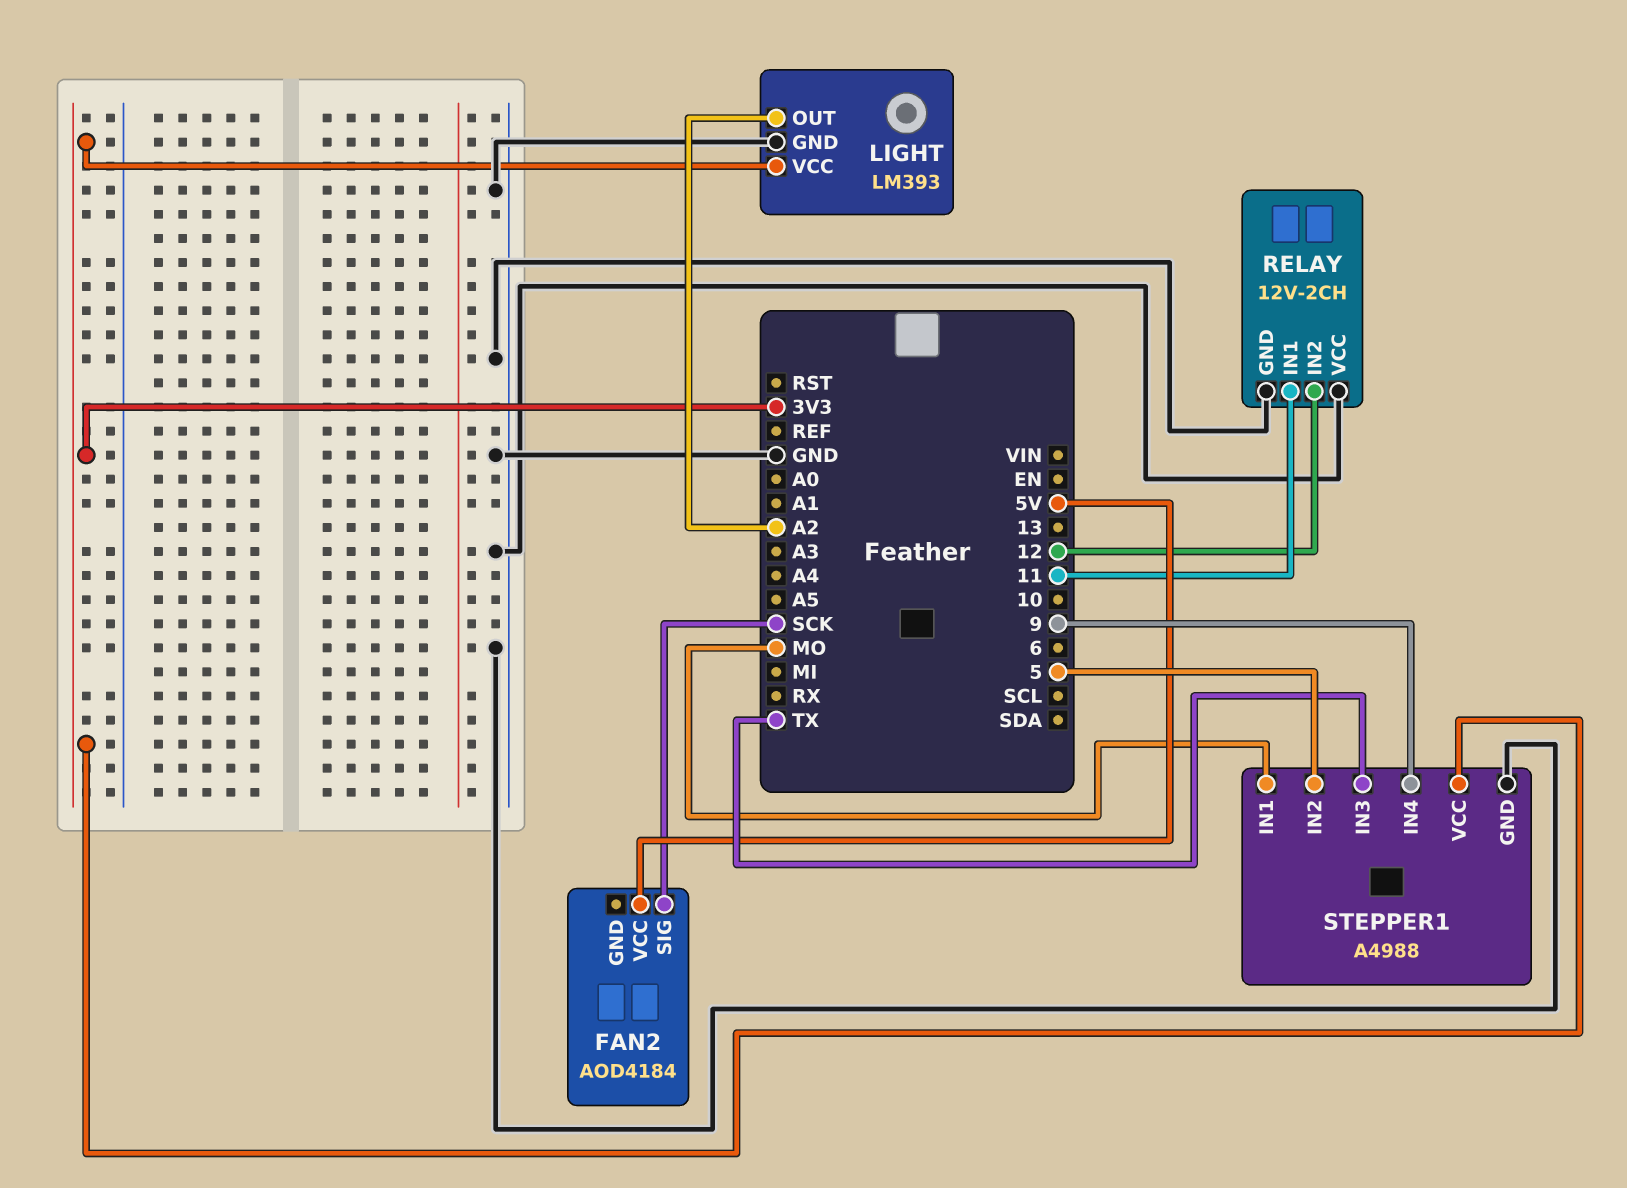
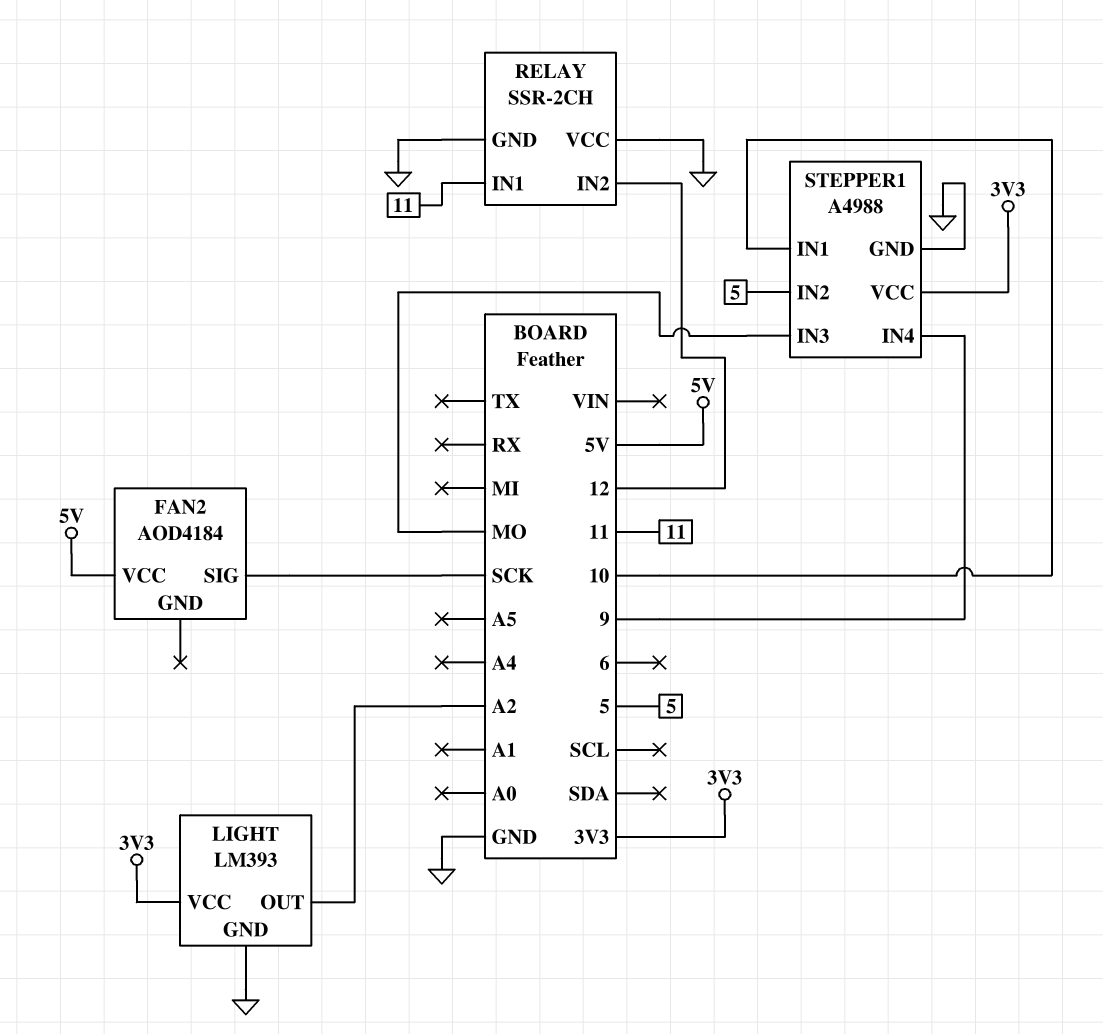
RELAY: 12V-2CH -> SSR-2CH
STEPPER1 pin IN1: MO -> 10
STEPPER1 pin IN3: TX -> MO

